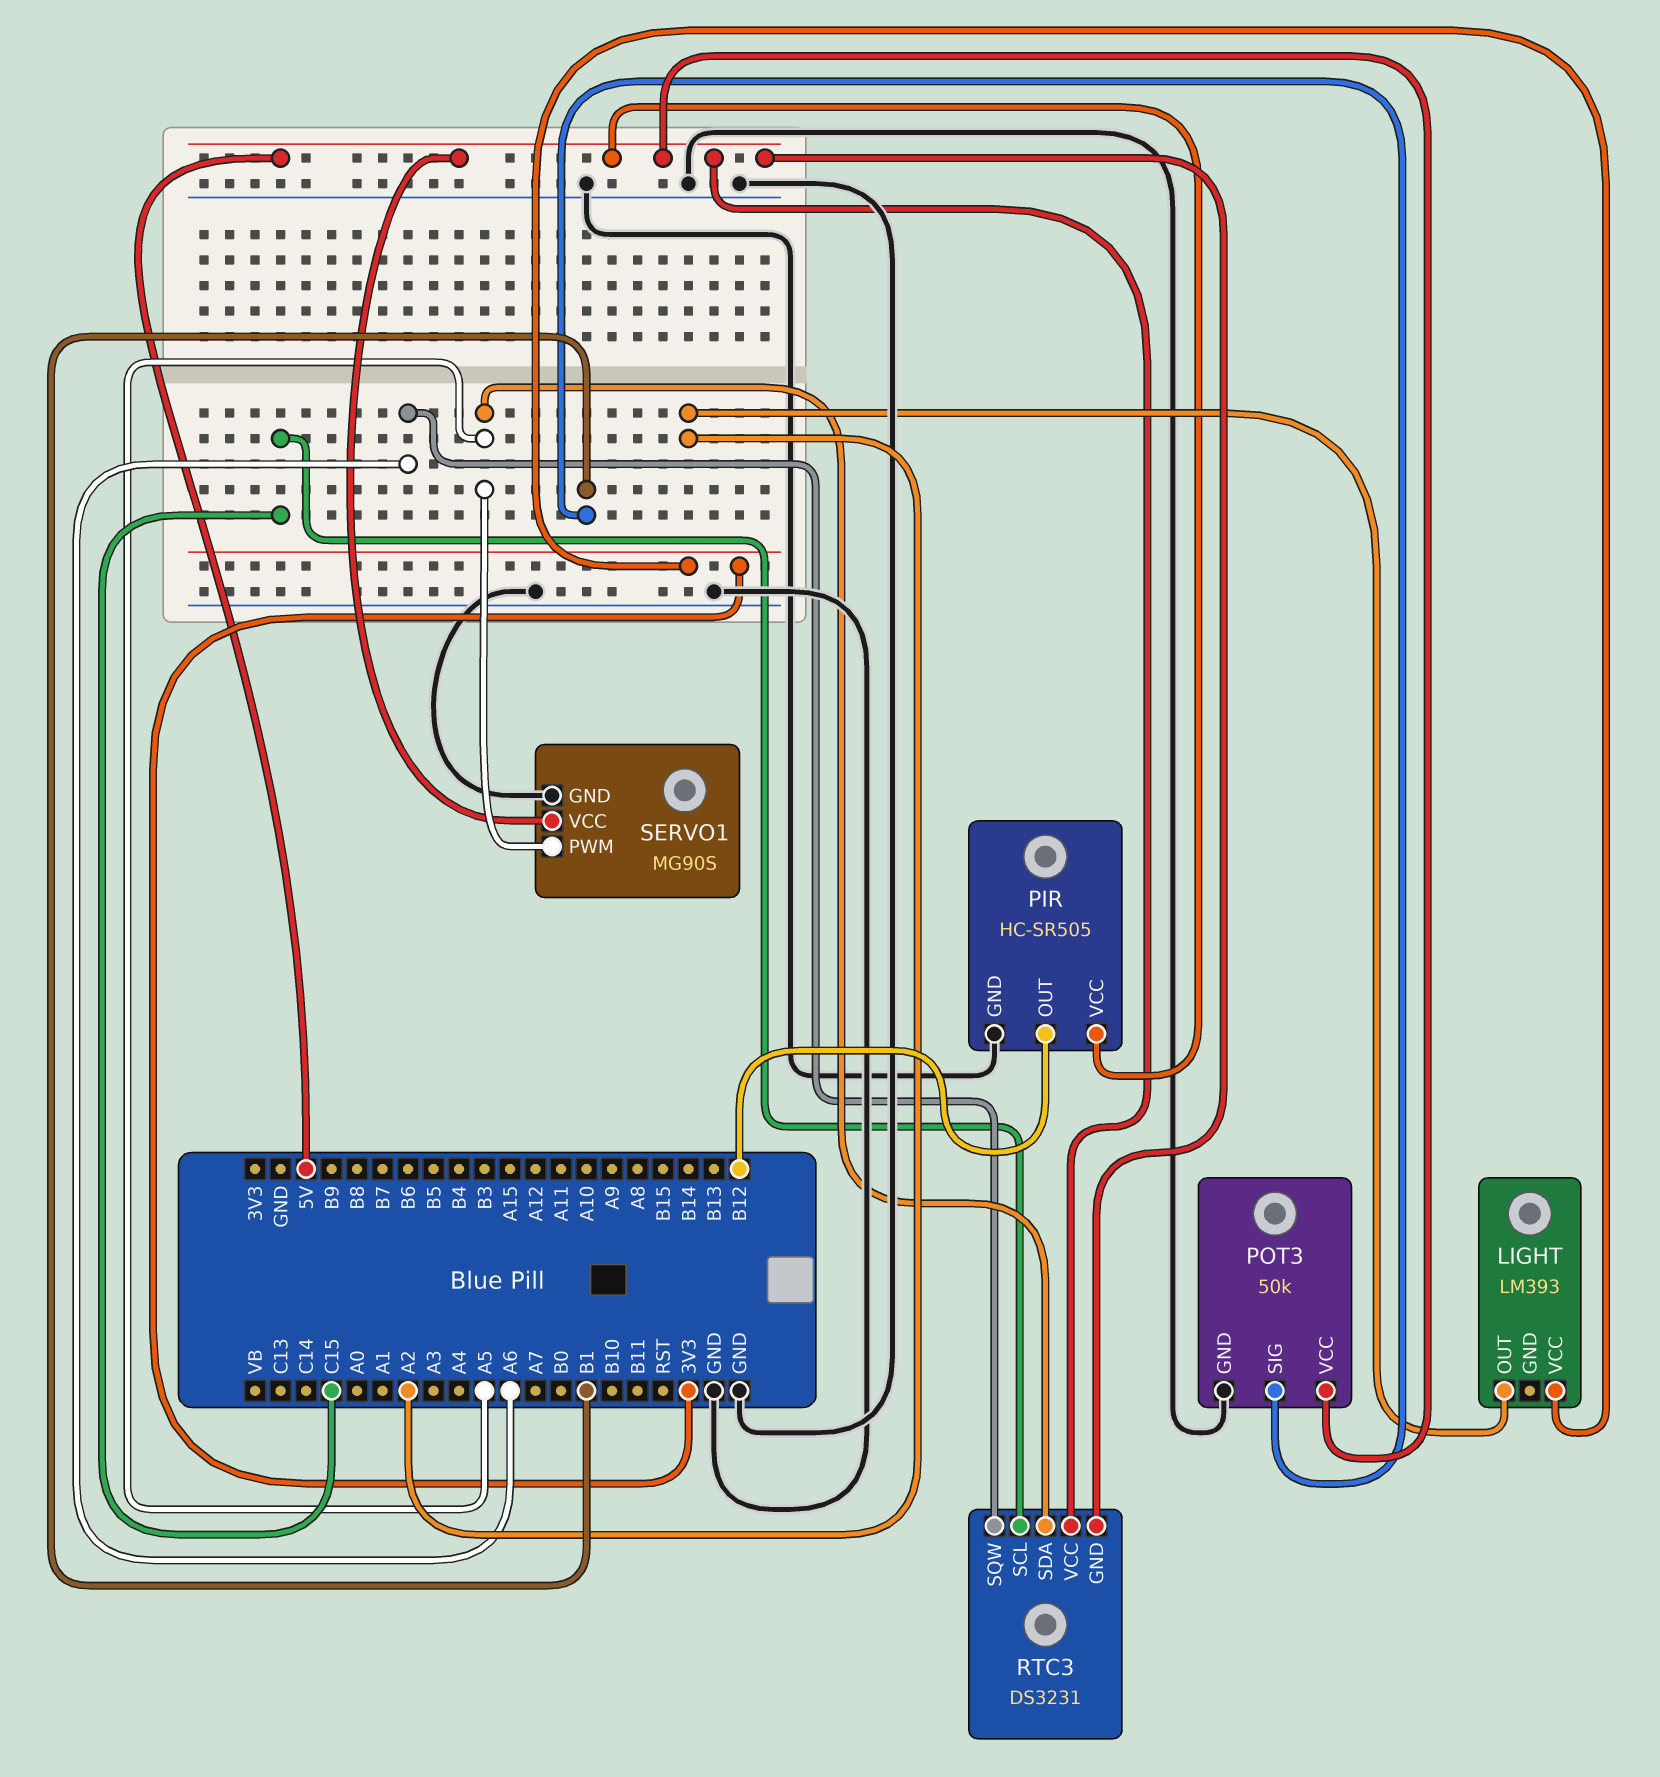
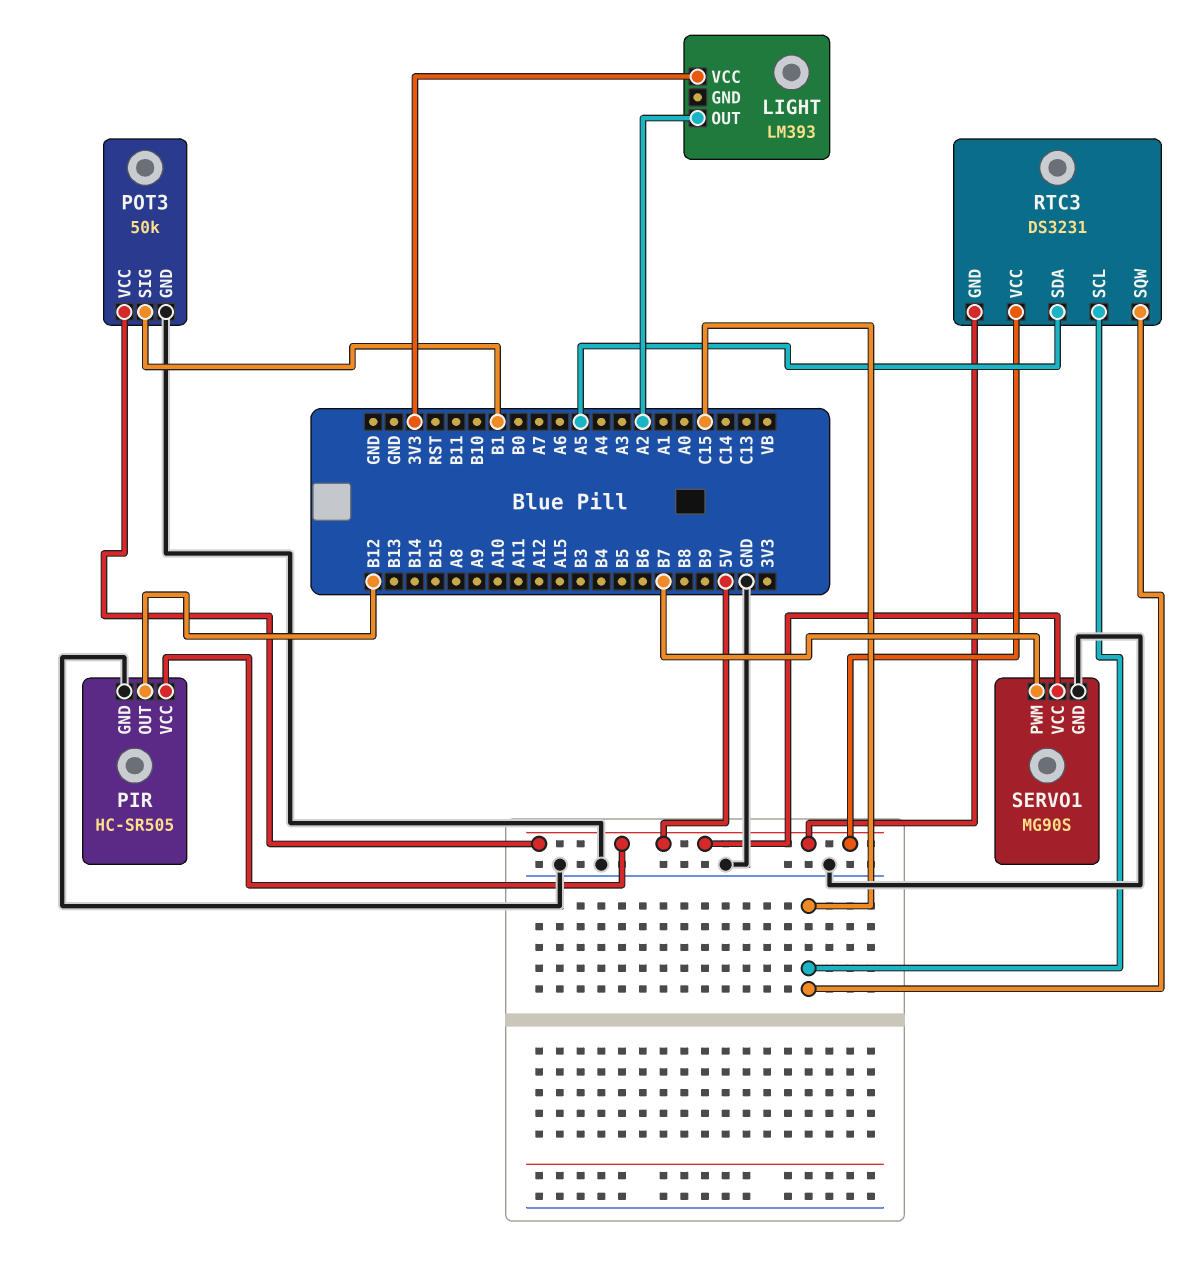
RTC3 pin SQW: A6 -> C15
SERVO1 pin PWM: A5 -> B7

